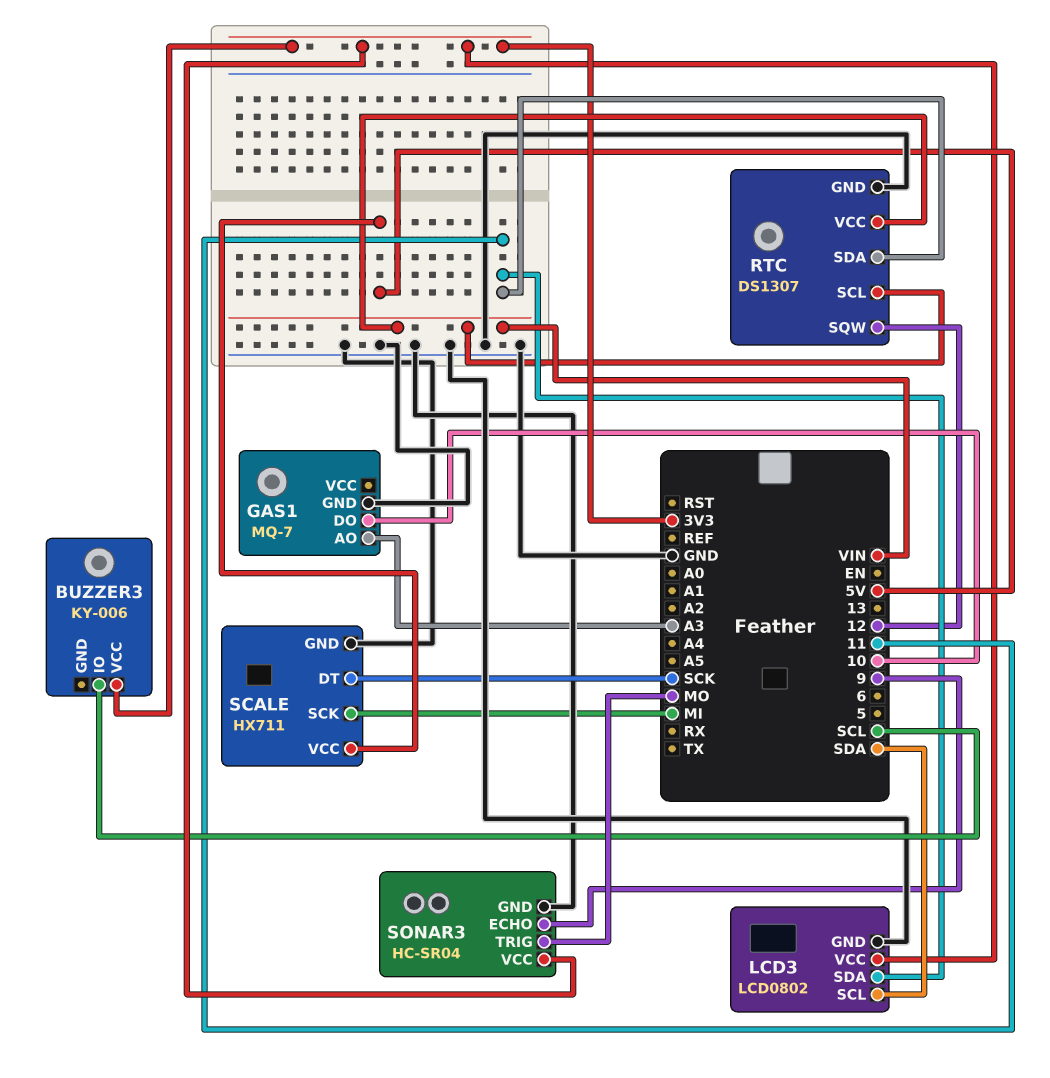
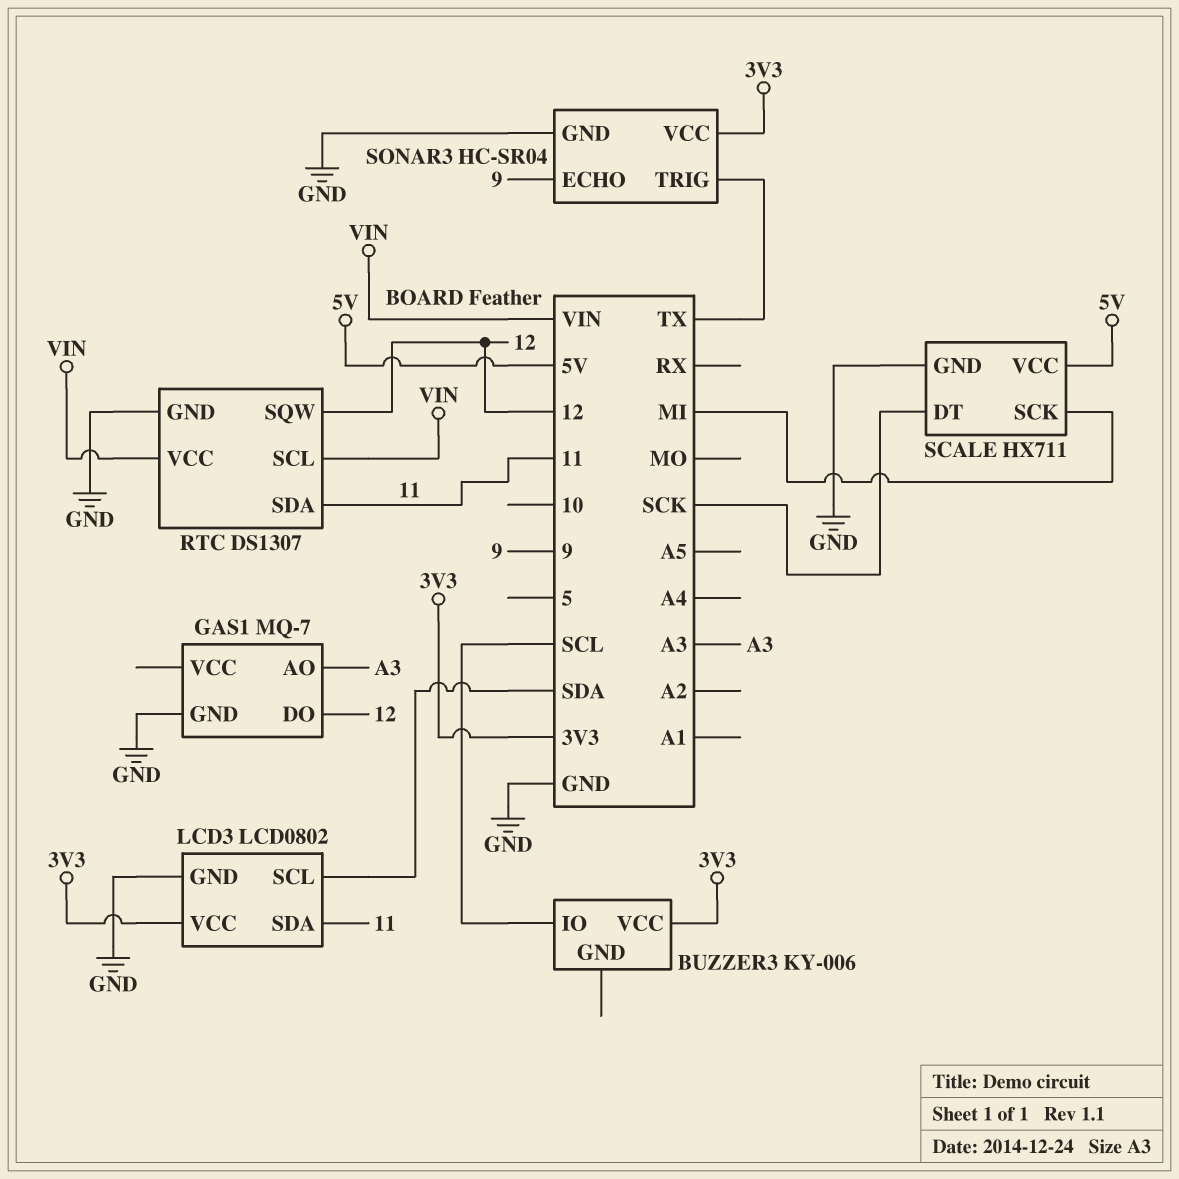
GAS1 pin DO: 10 -> 12
SONAR3 pin TRIG: MO -> TX

